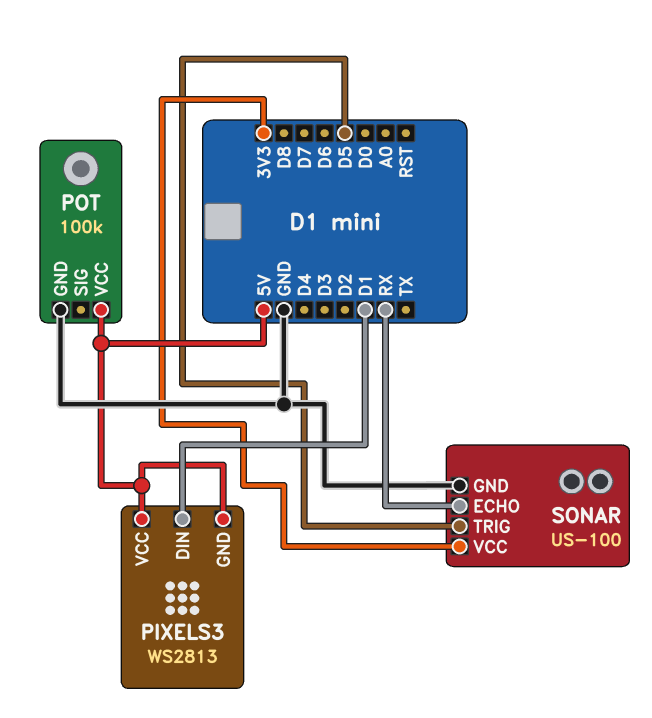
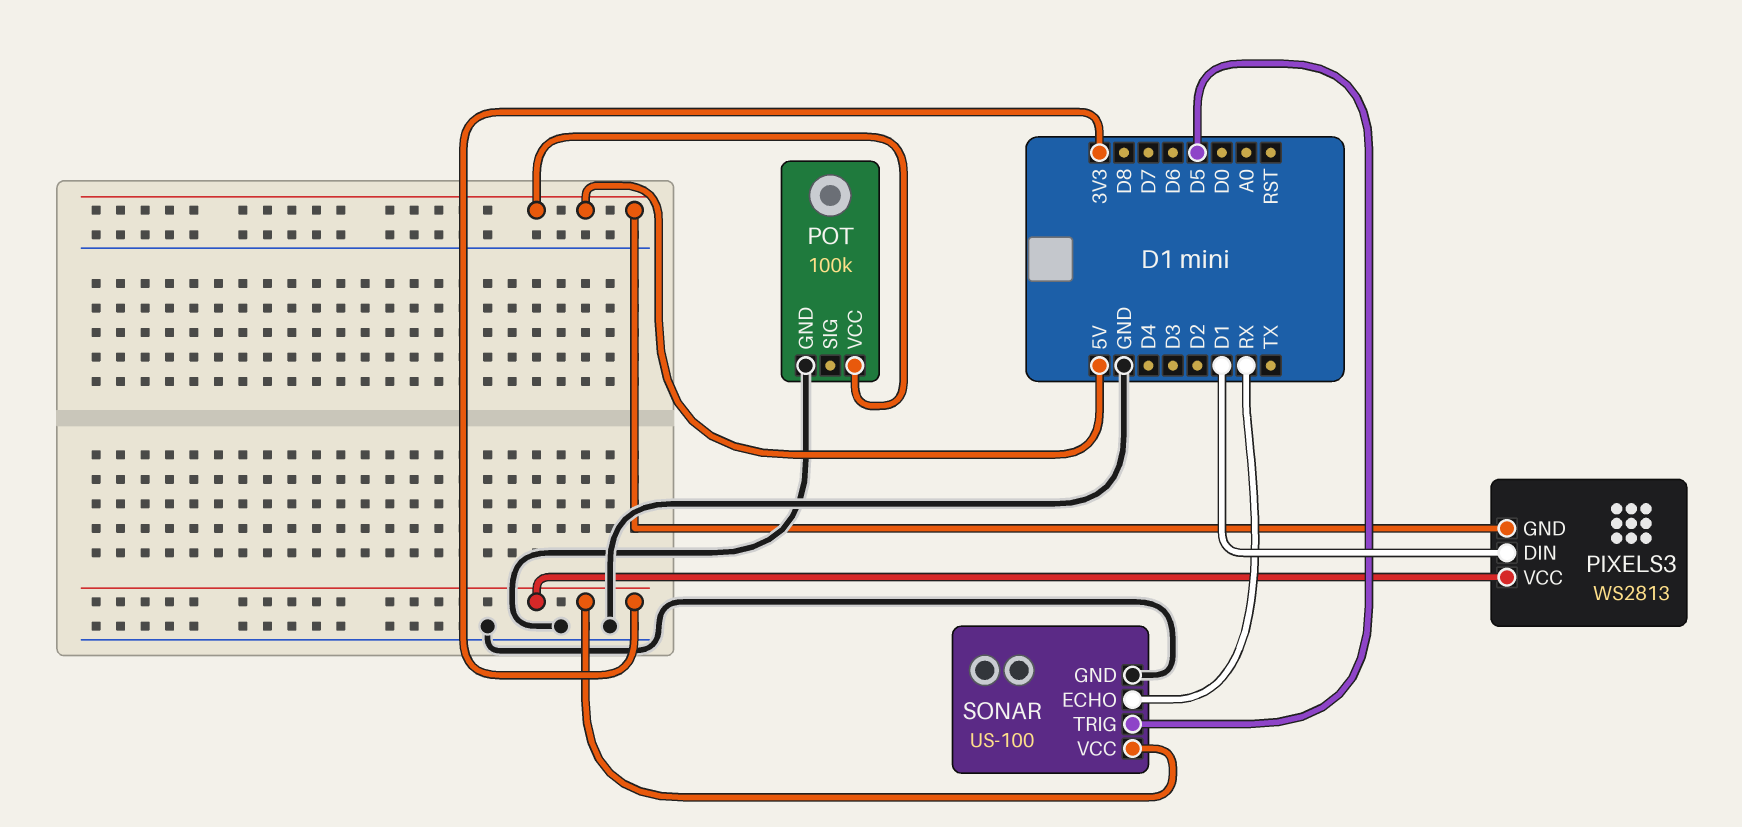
PIXELS3 pin VCC: 5V -> 3V3

